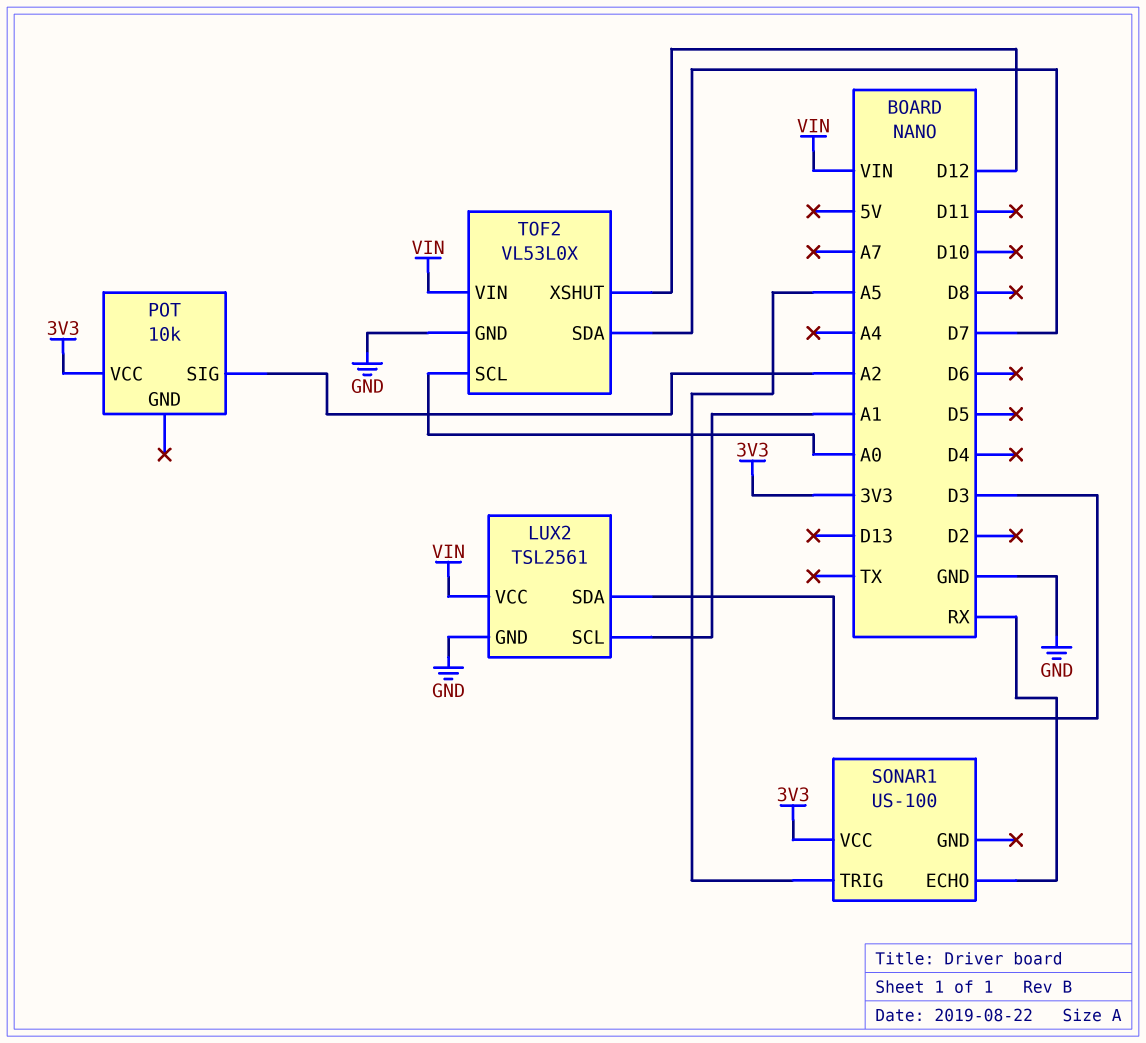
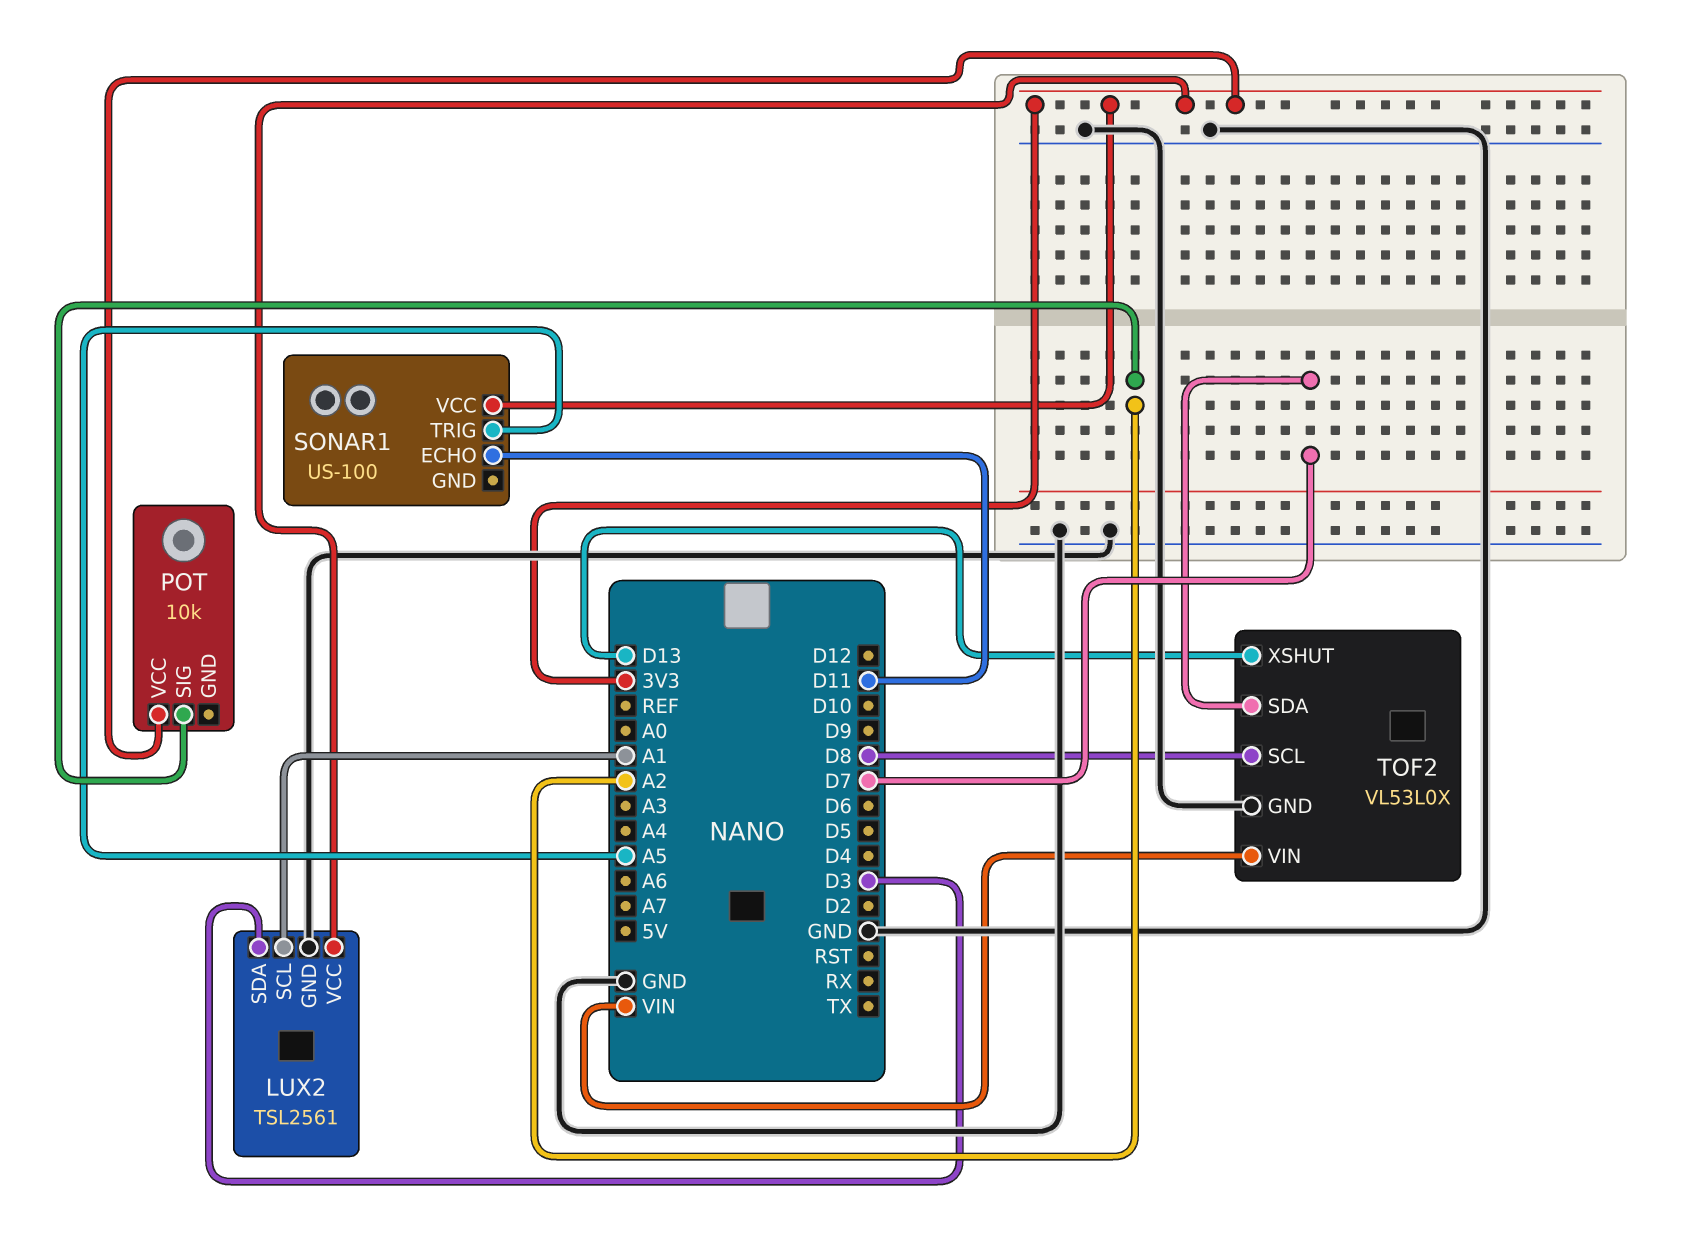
LUX2 pin VCC: VIN -> 3V3
SONAR1 pin ECHO: RX -> D11
TOF2 pin SCL: A0 -> D8
TOF2 pin XSHUT: D12 -> D13

